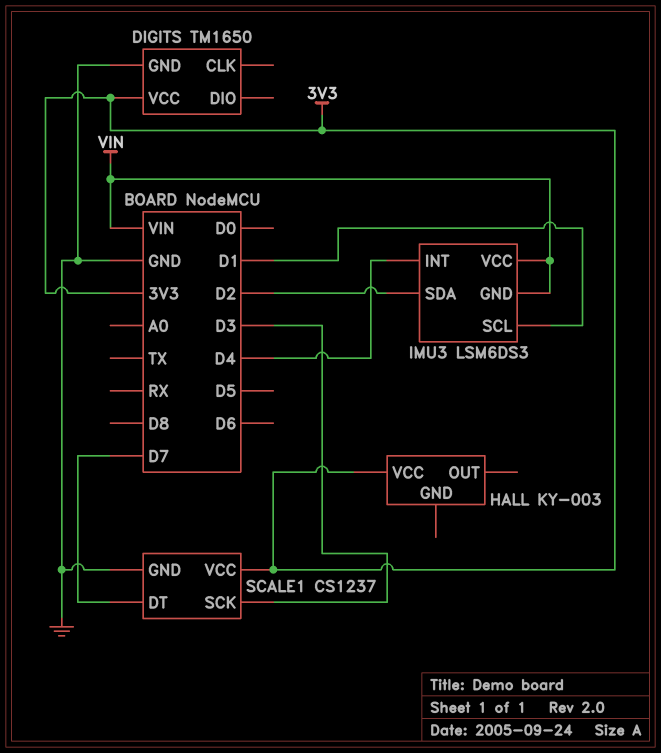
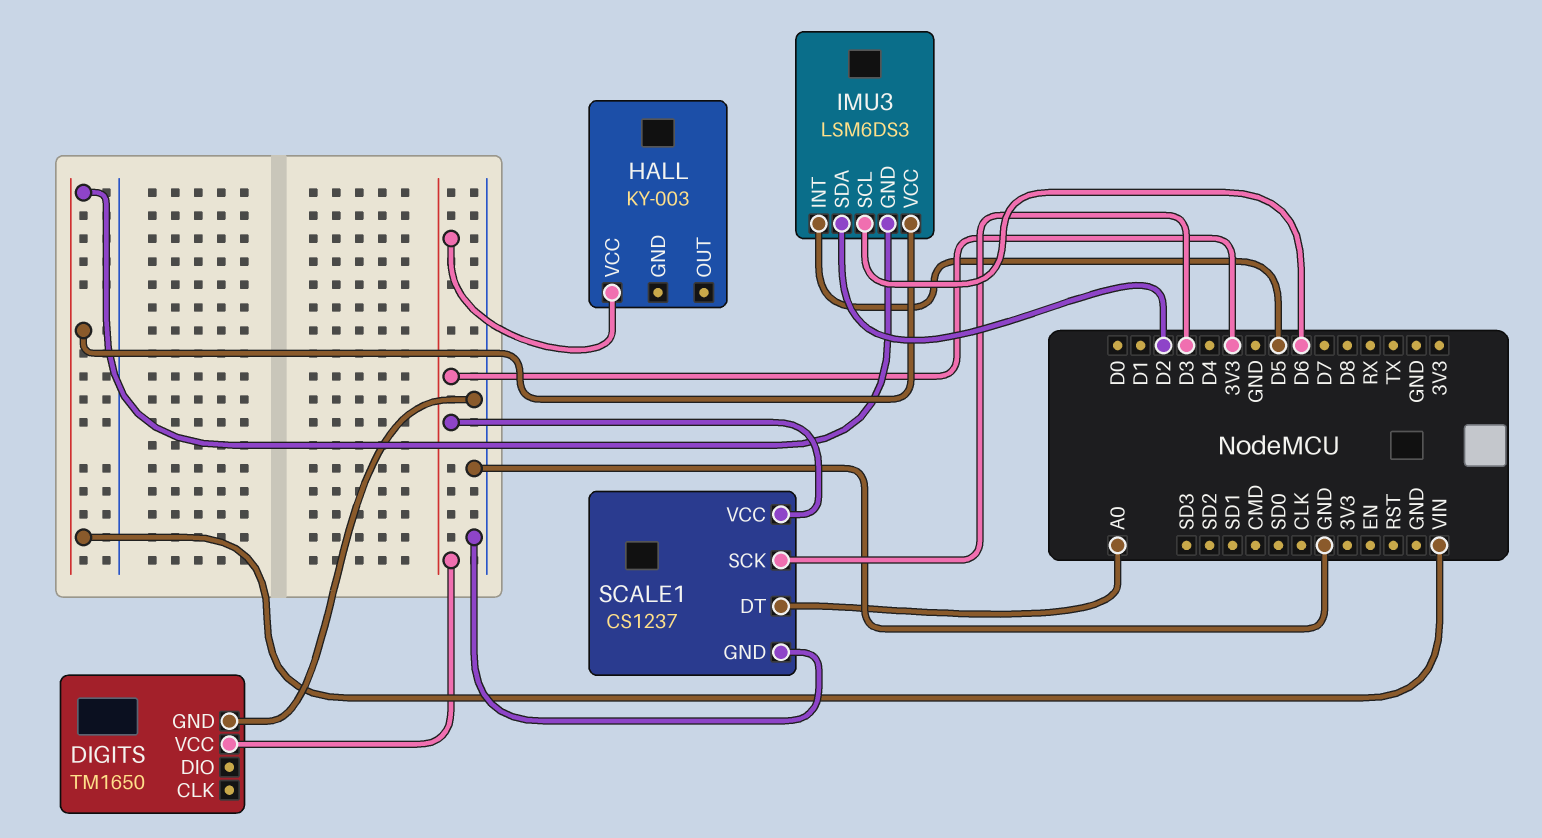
IMU3 pin INT: D4 -> D5
IMU3 pin SCL: D1 -> D6
SCALE1 pin DT: D7 -> A0

